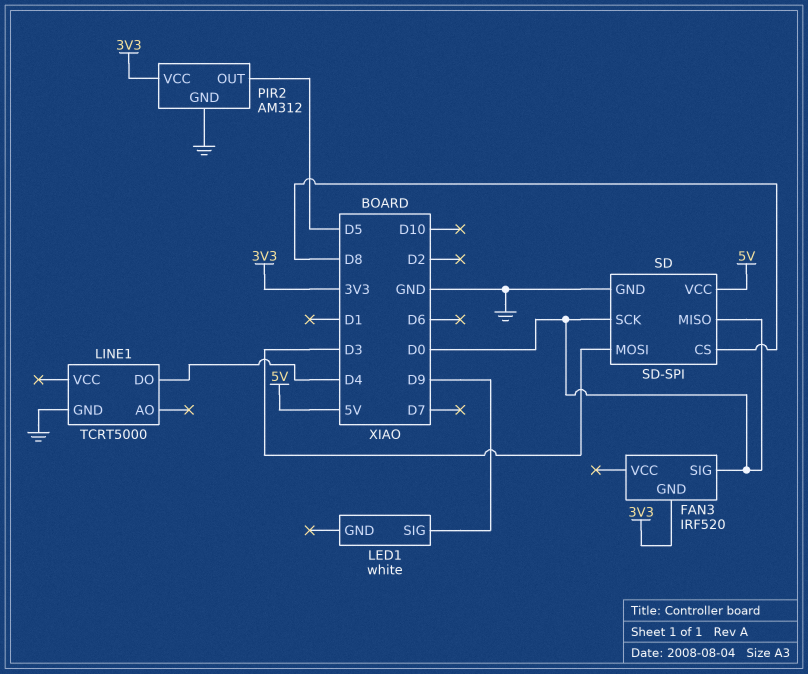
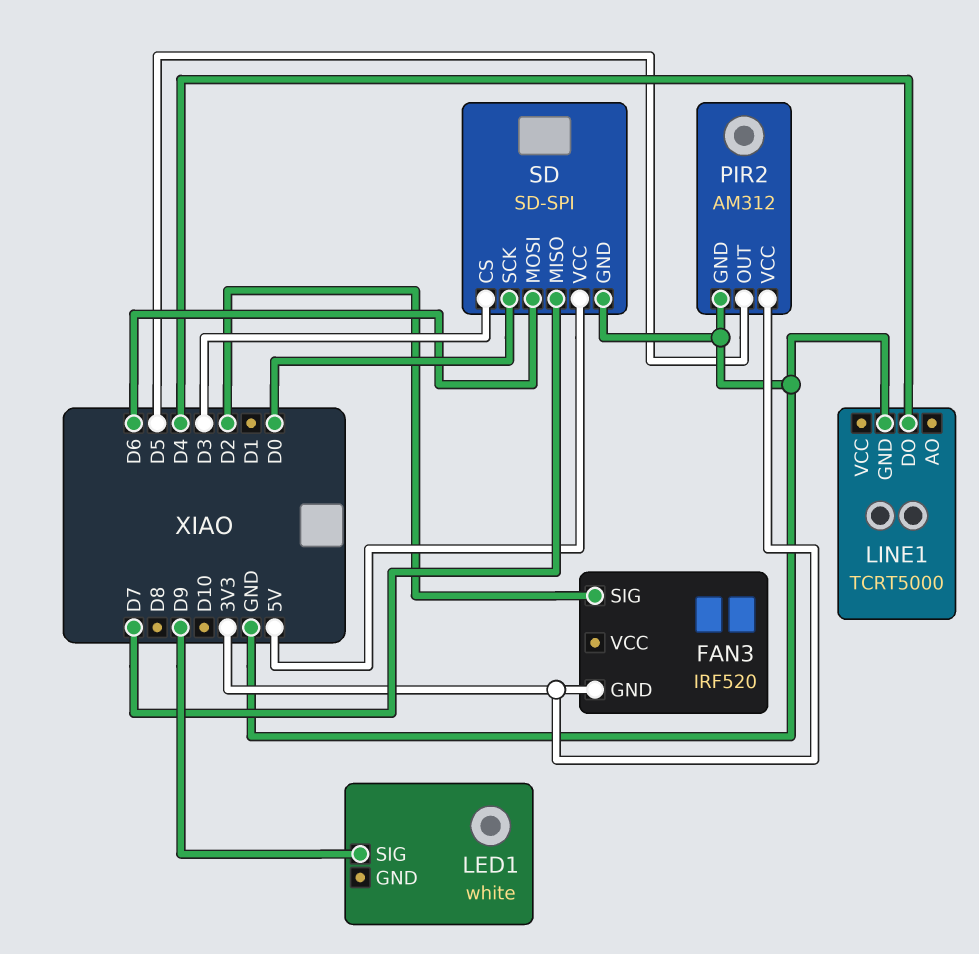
FAN3 pin SIG: D0 -> D2
SD pin CS: D8 -> D3
SD pin MISO: D0 -> D7
SD pin MOSI: D3 -> D6

